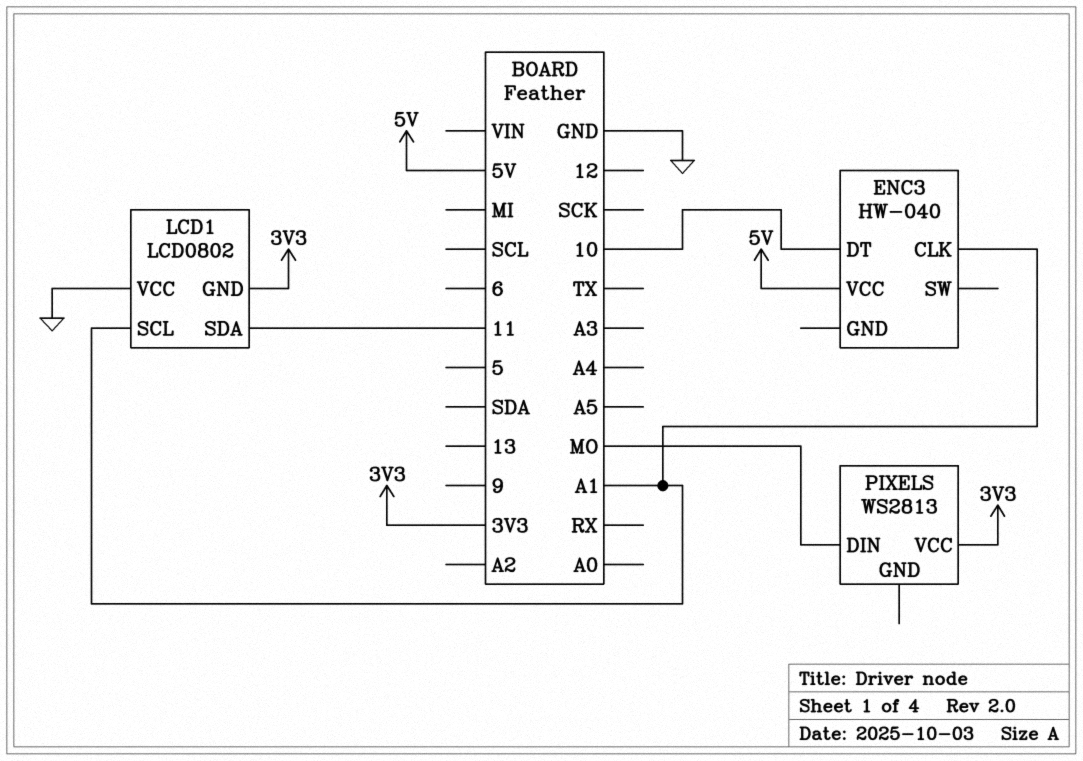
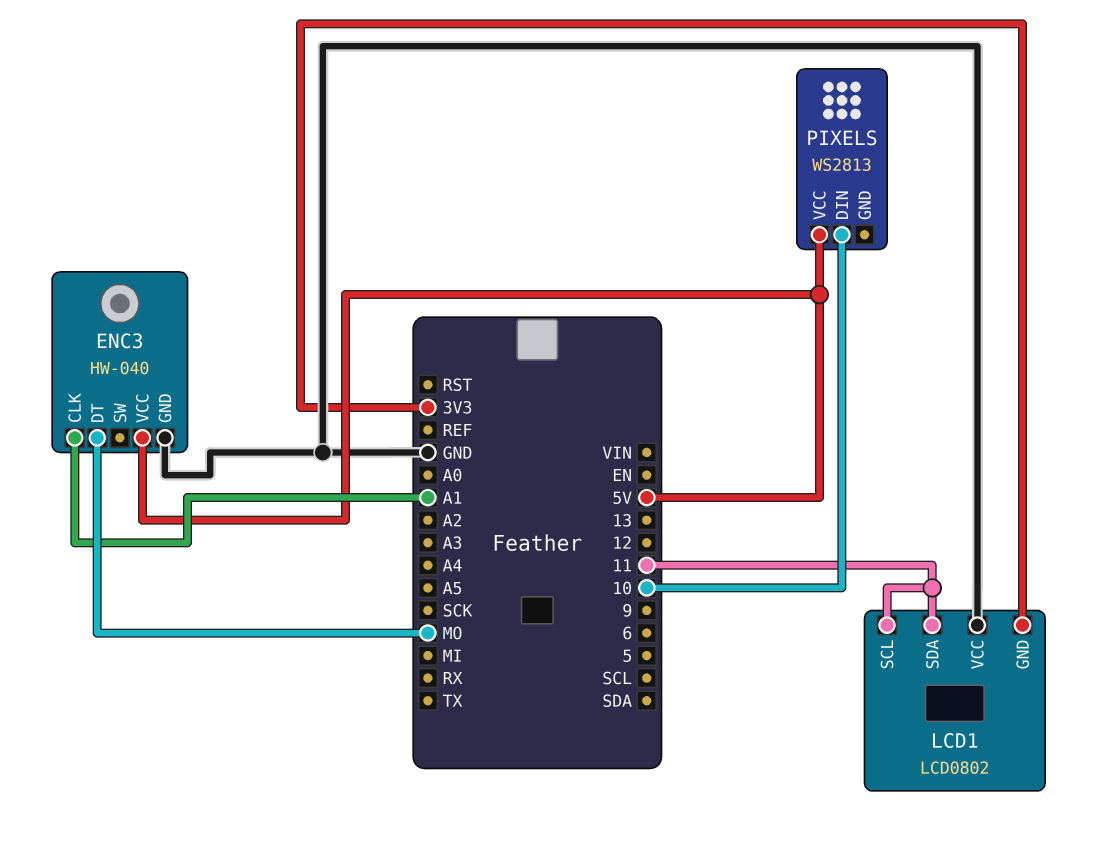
ENC3 pin DT: 10 -> MO
ENC3 pin GND: none -> GND
LCD1 pin SCL: A1 -> 11
PIXELS pin DIN: MO -> 10
PIXELS pin VCC: 3V3 -> 5V

